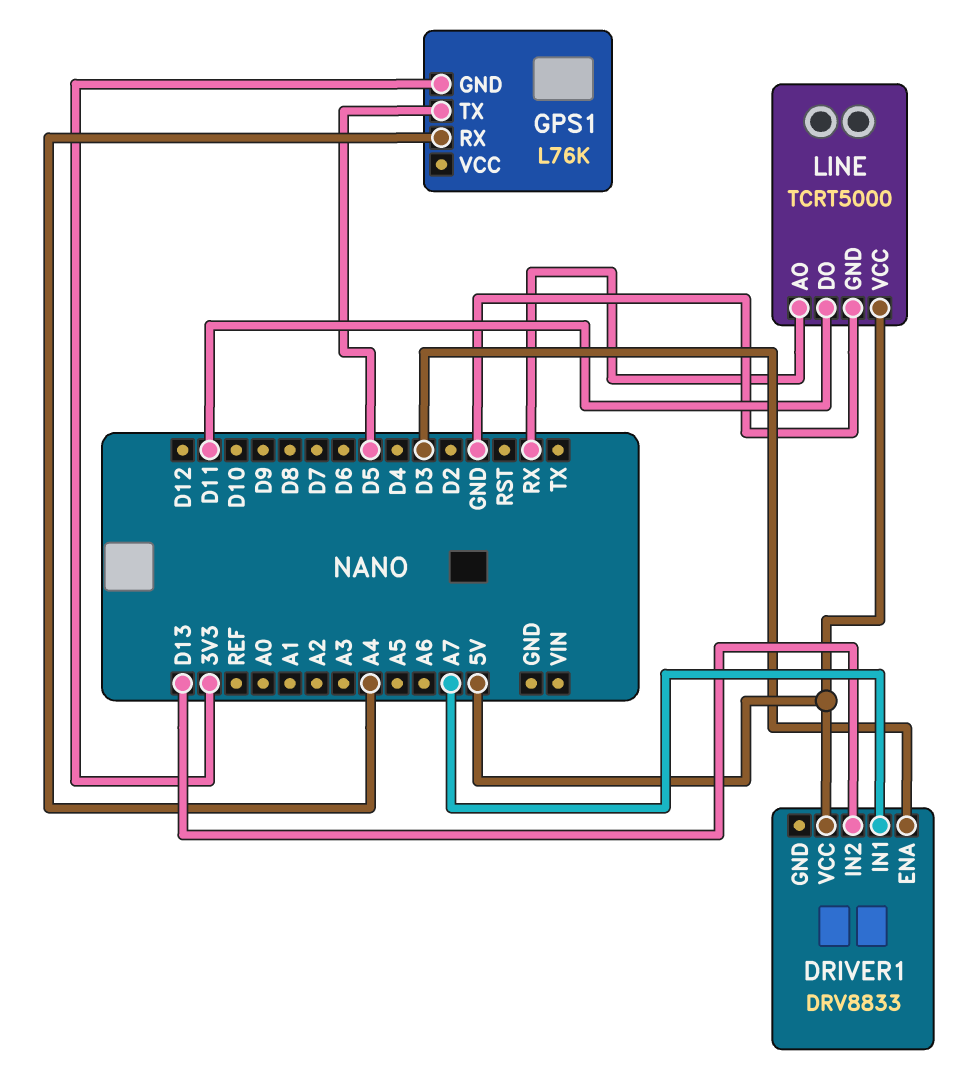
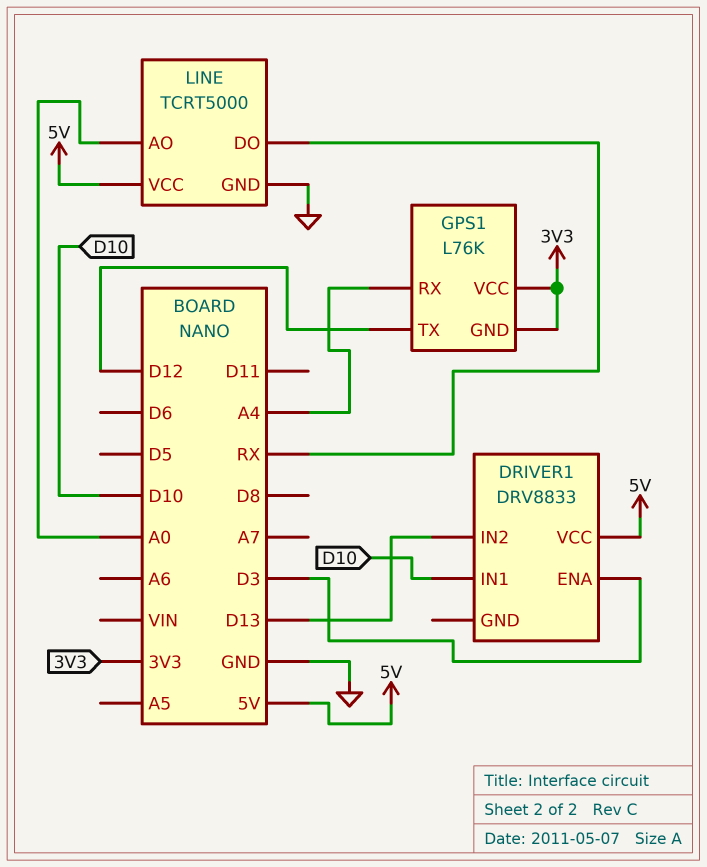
DRIVER1 pin IN1: A7 -> D10
GPS1 pin TX: D5 -> D12
GPS1 pin VCC: none -> 3V3
LINE pin AO: RX -> A0
LINE pin DO: D11 -> RX

